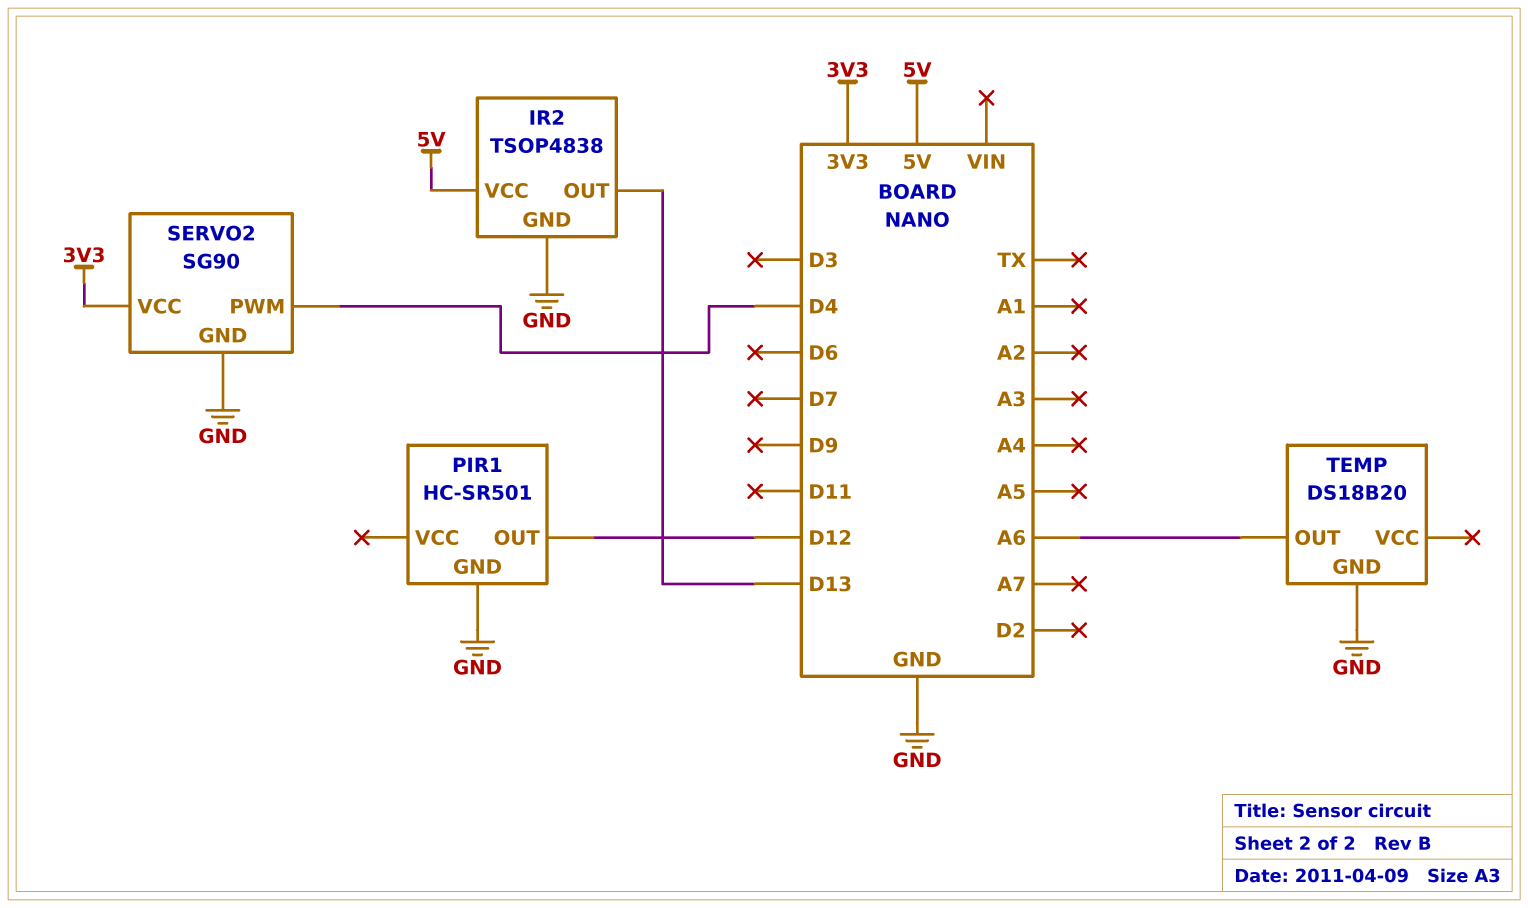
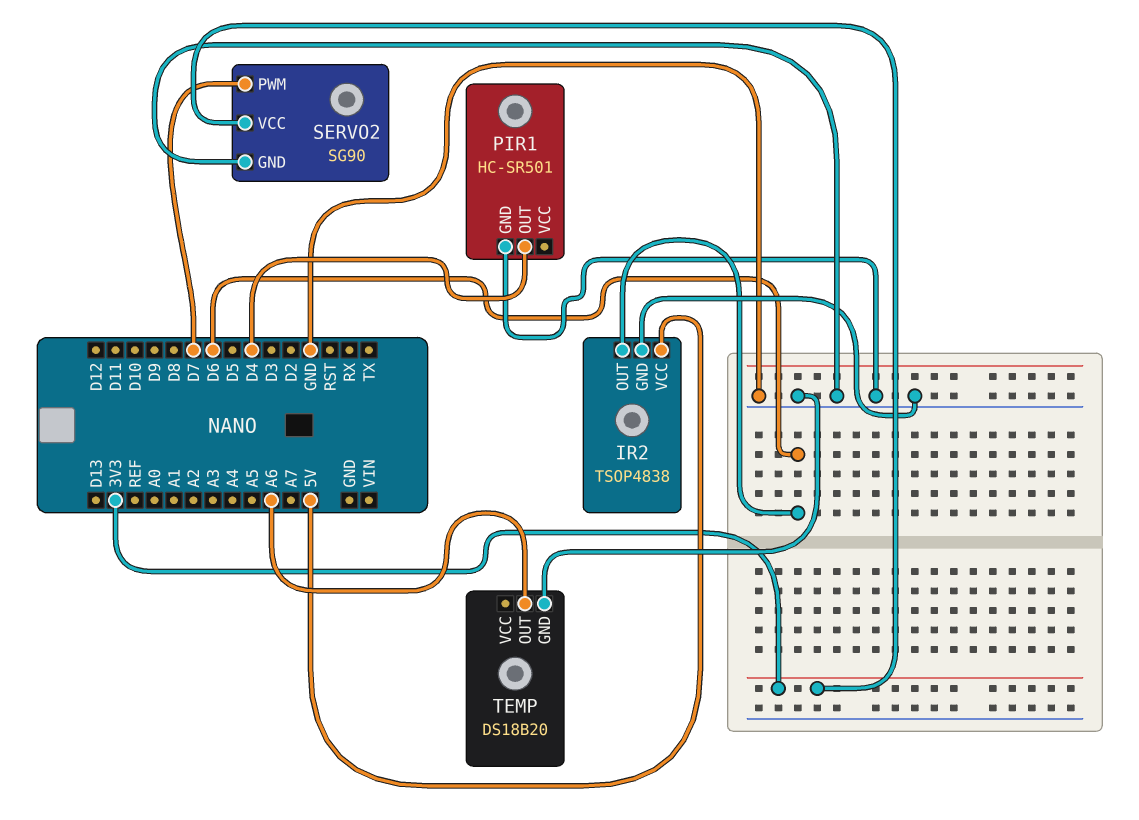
IR2 pin OUT: D13 -> D6
PIR1 pin OUT: D12 -> D4
SERVO2 pin PWM: D4 -> D7

